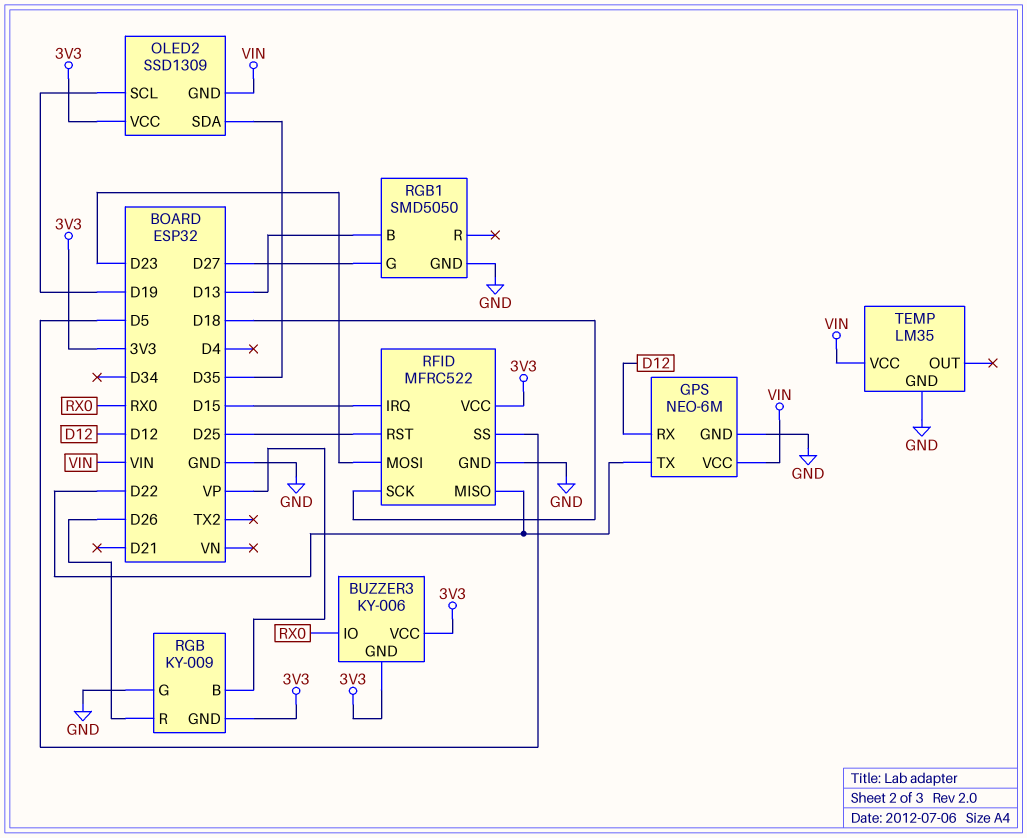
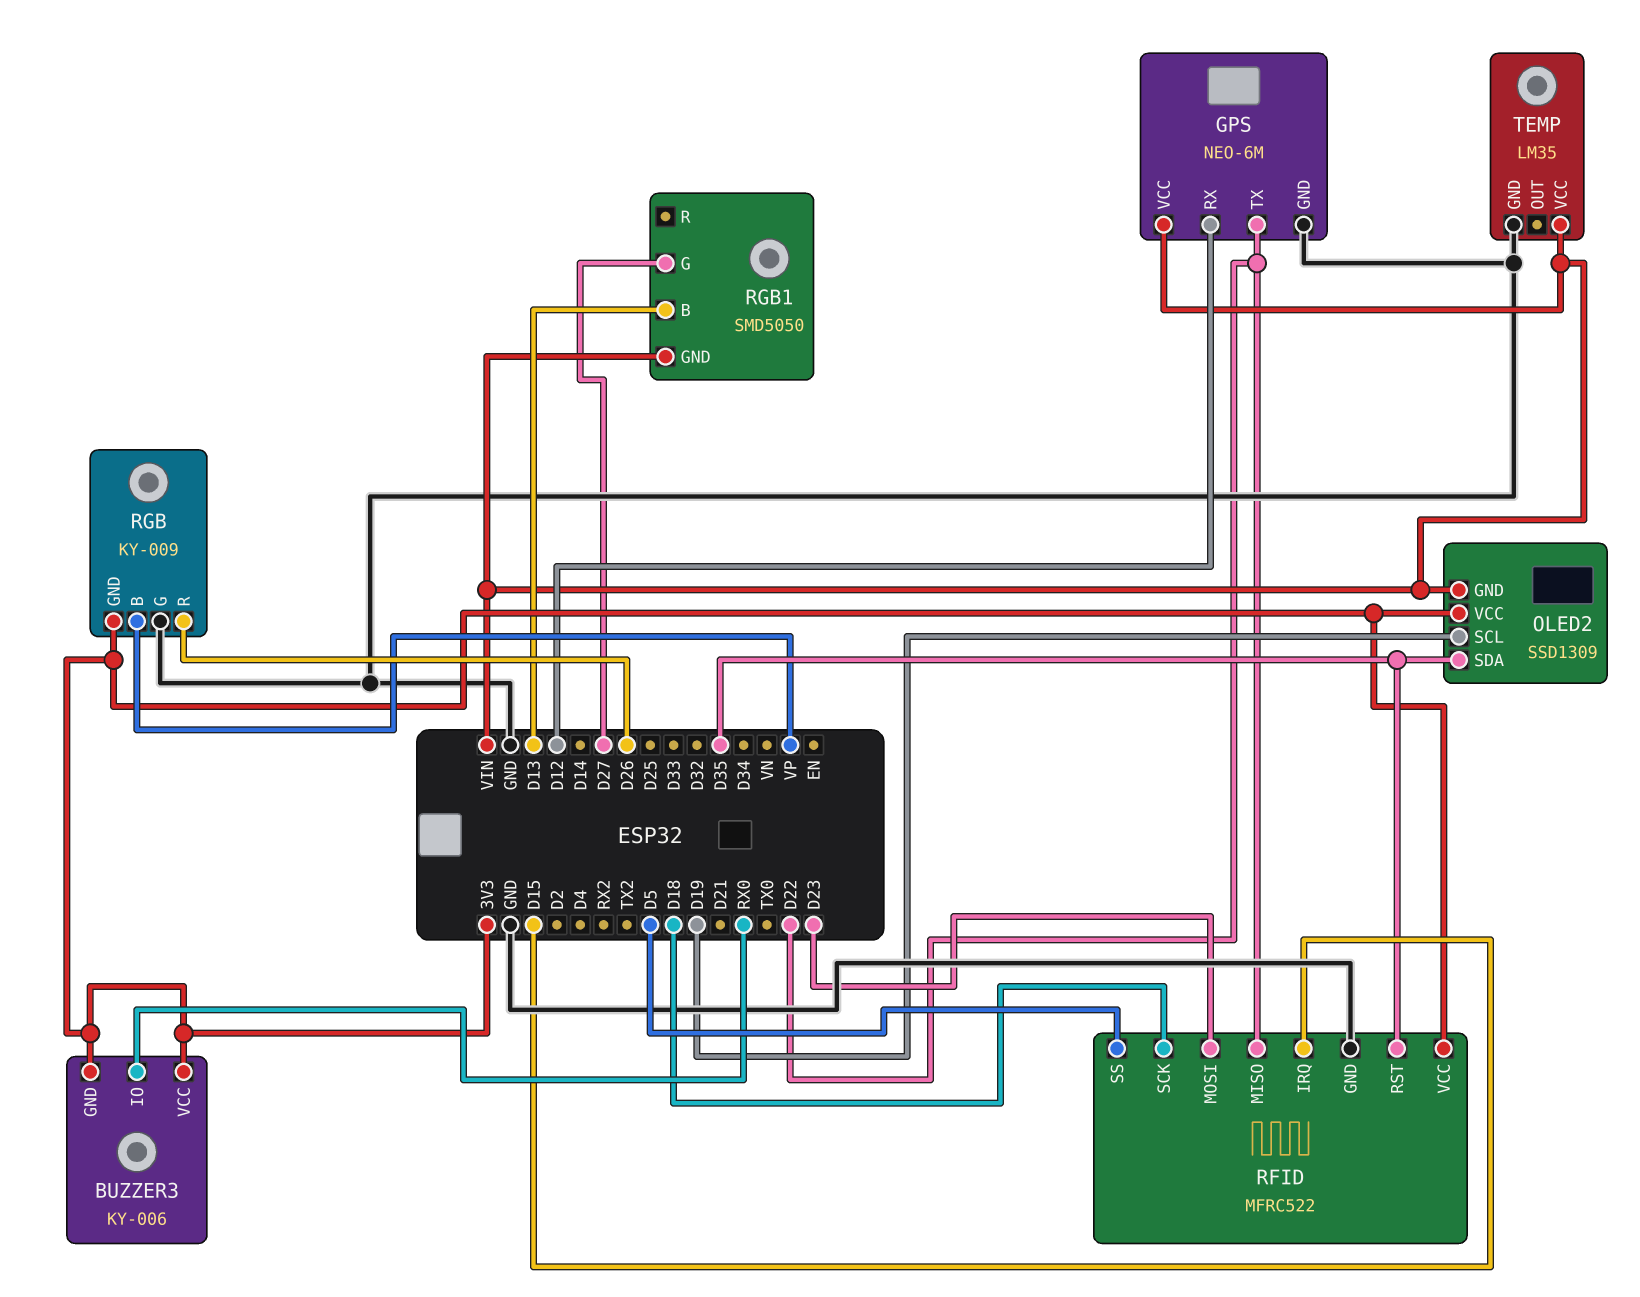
RFID pin RST: D25 -> D35
RGB1 pin GND: GND -> VIN

